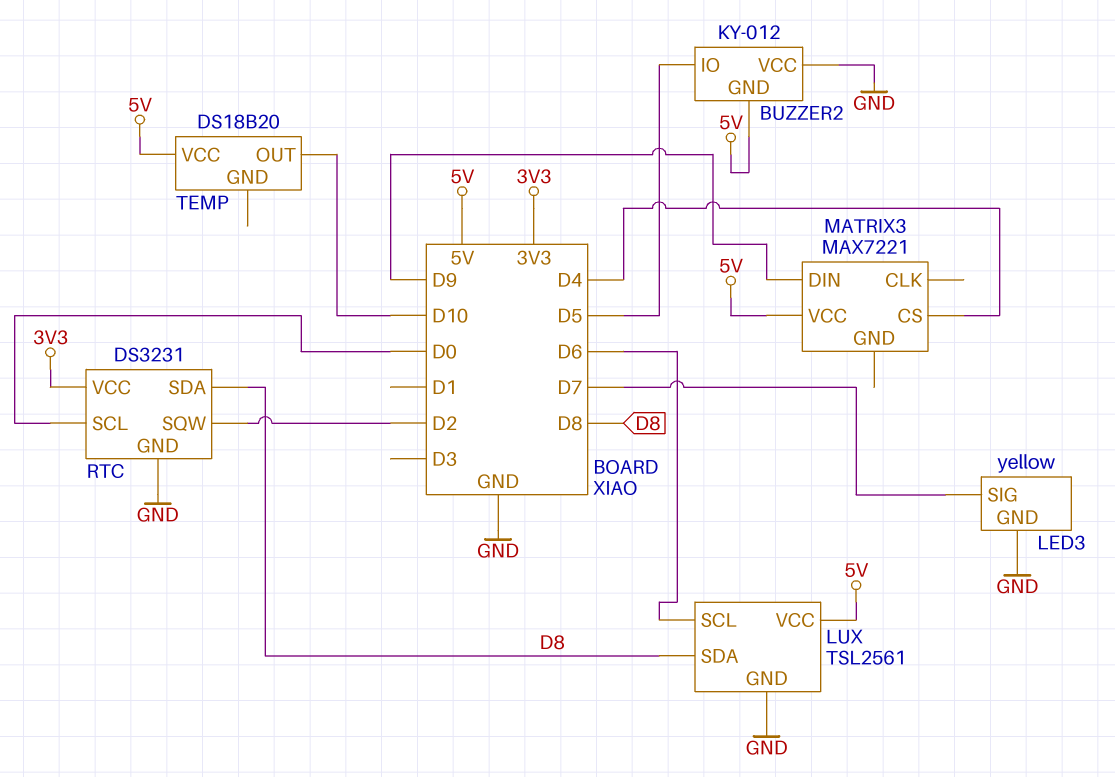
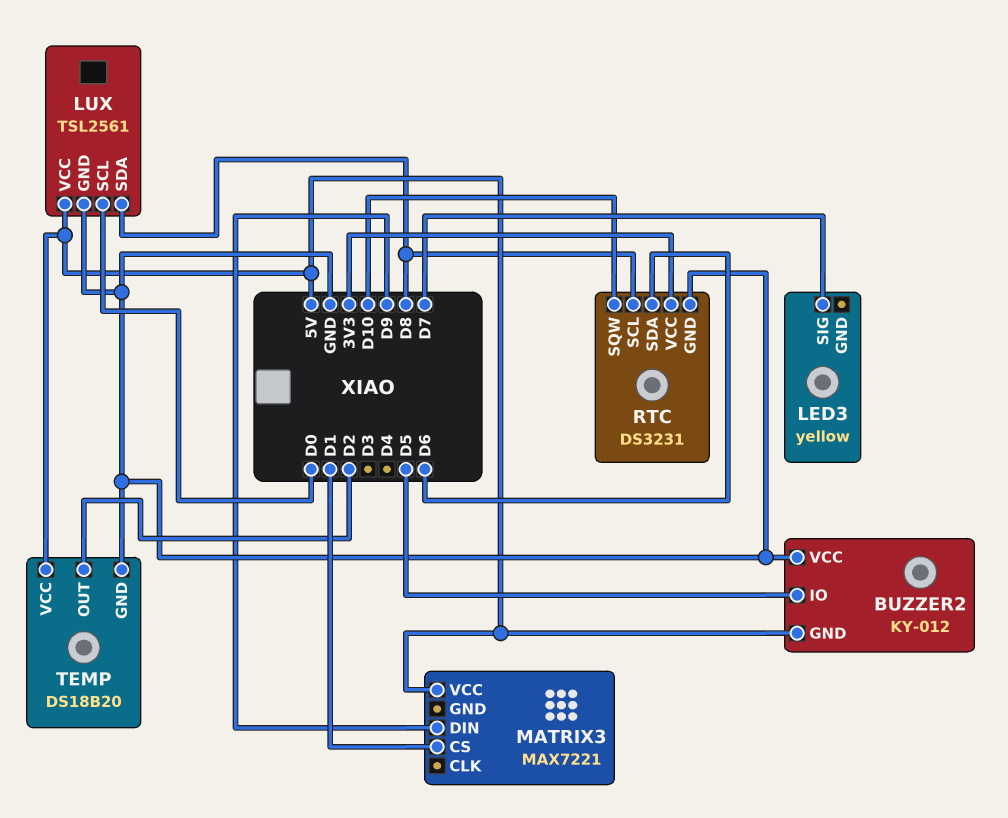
LED3 pin GND: GND -> none
LUX pin SCL: D6 -> D0
MATRIX3 pin CS: D4 -> D1
RTC pin SCL: D0 -> D8
RTC pin SDA: D8 -> D6
RTC pin SQW: D2 -> D10
TEMP pin GND: none -> GND
TEMP pin OUT: D10 -> D2

